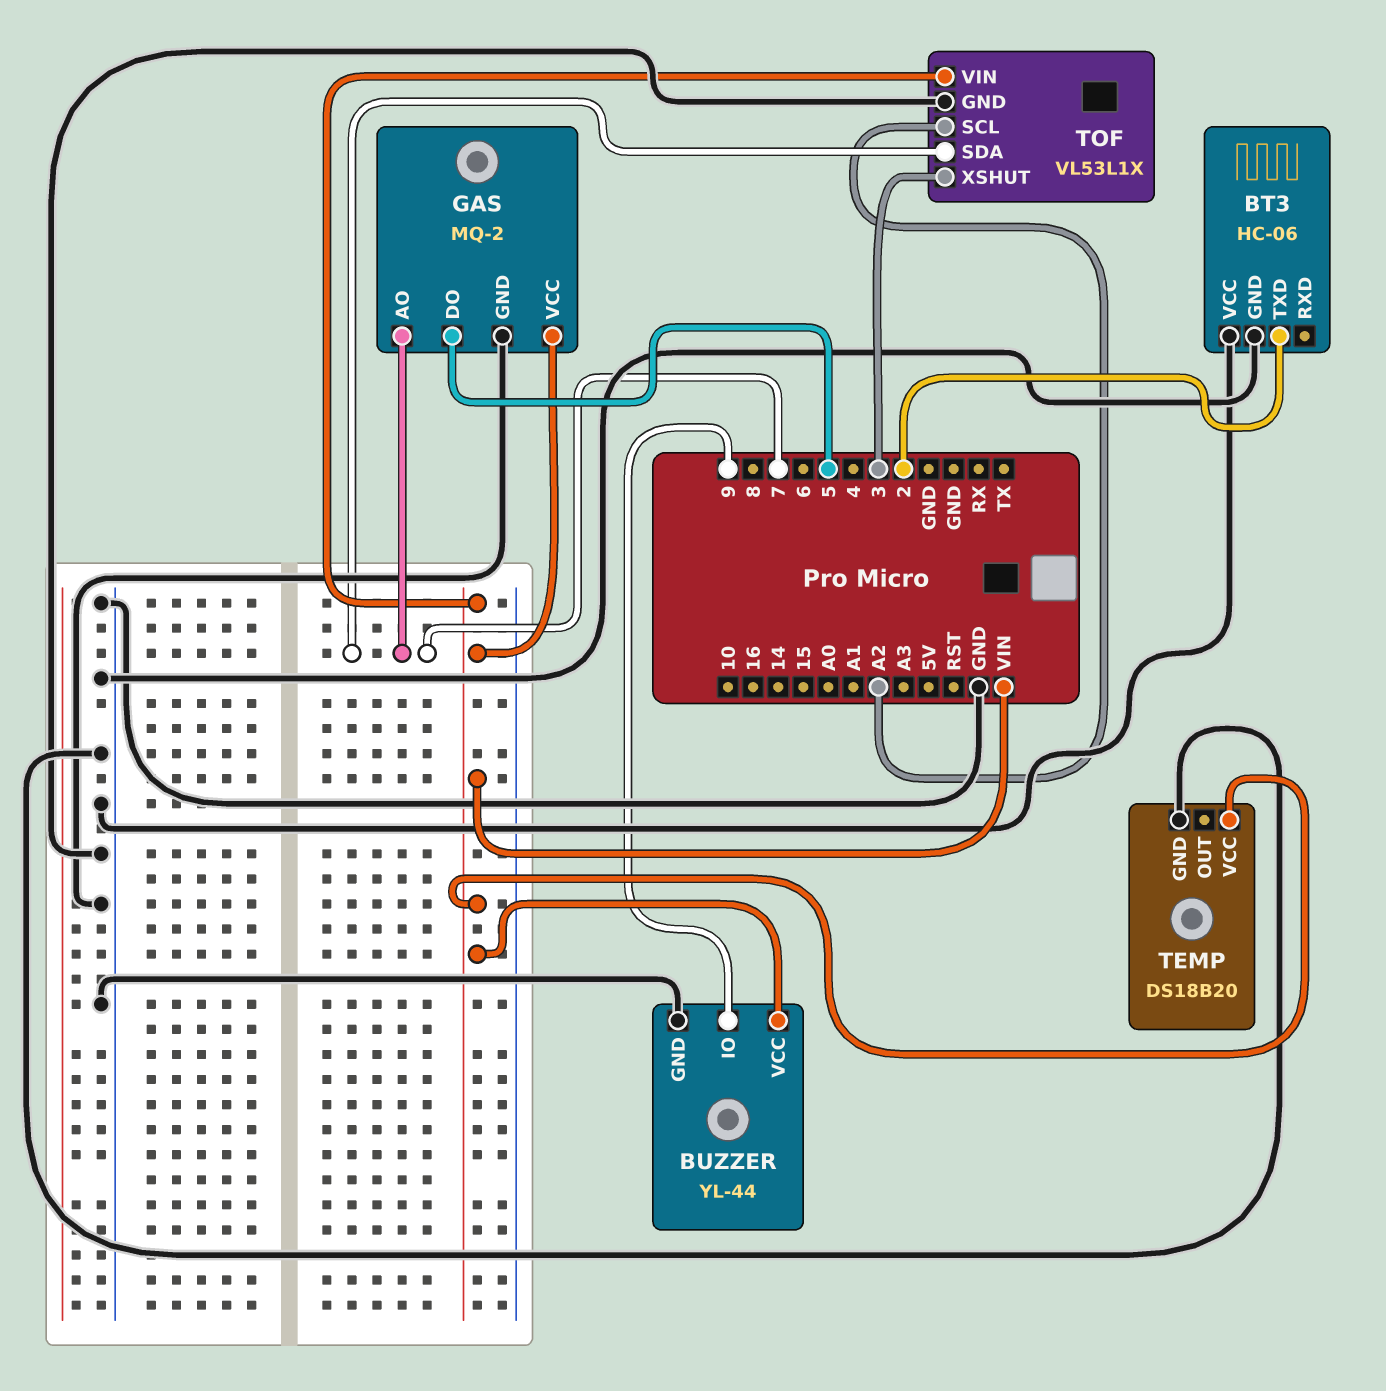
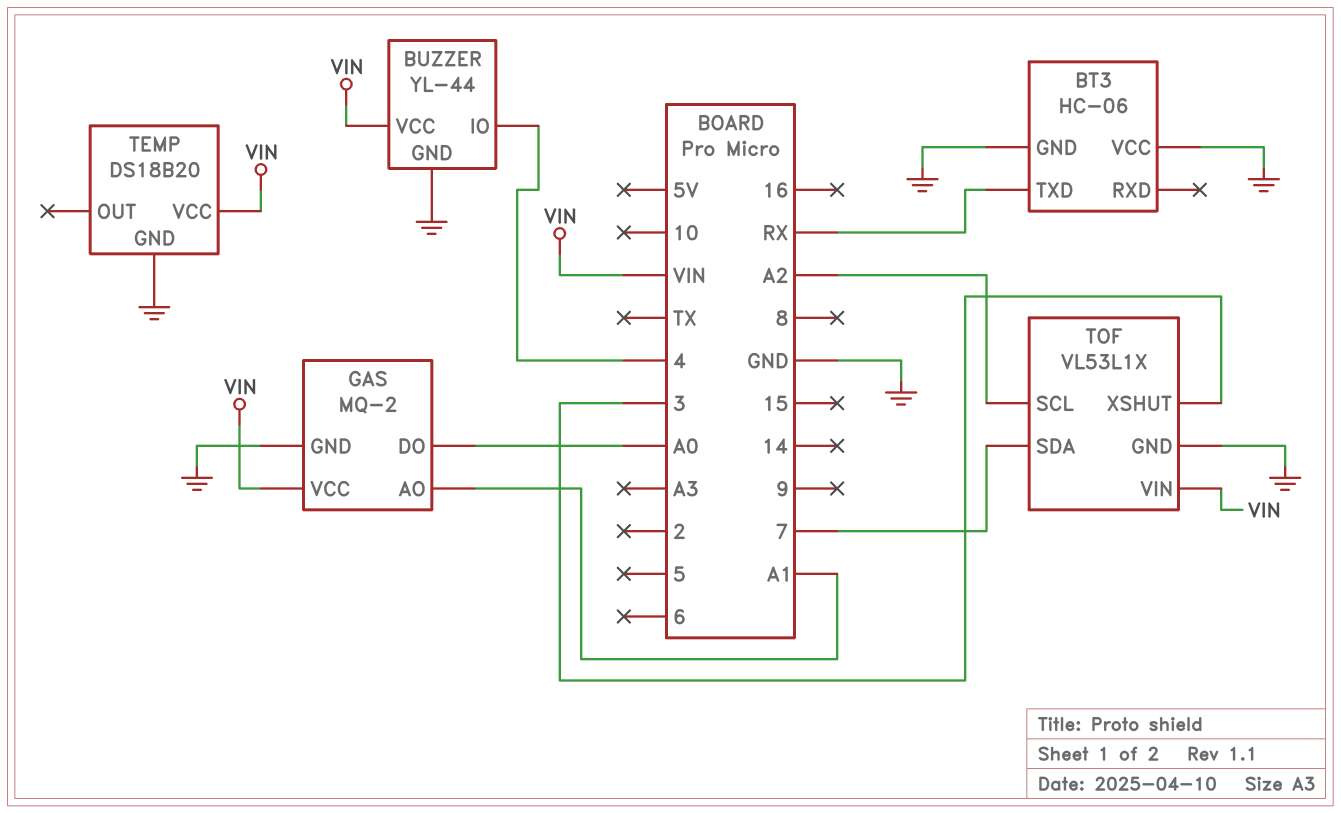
BT3 pin TXD: 2 -> RX
BUZZER pin IO: 9 -> 4
GAS pin AO: 7 -> A1
GAS pin DO: 5 -> A0

